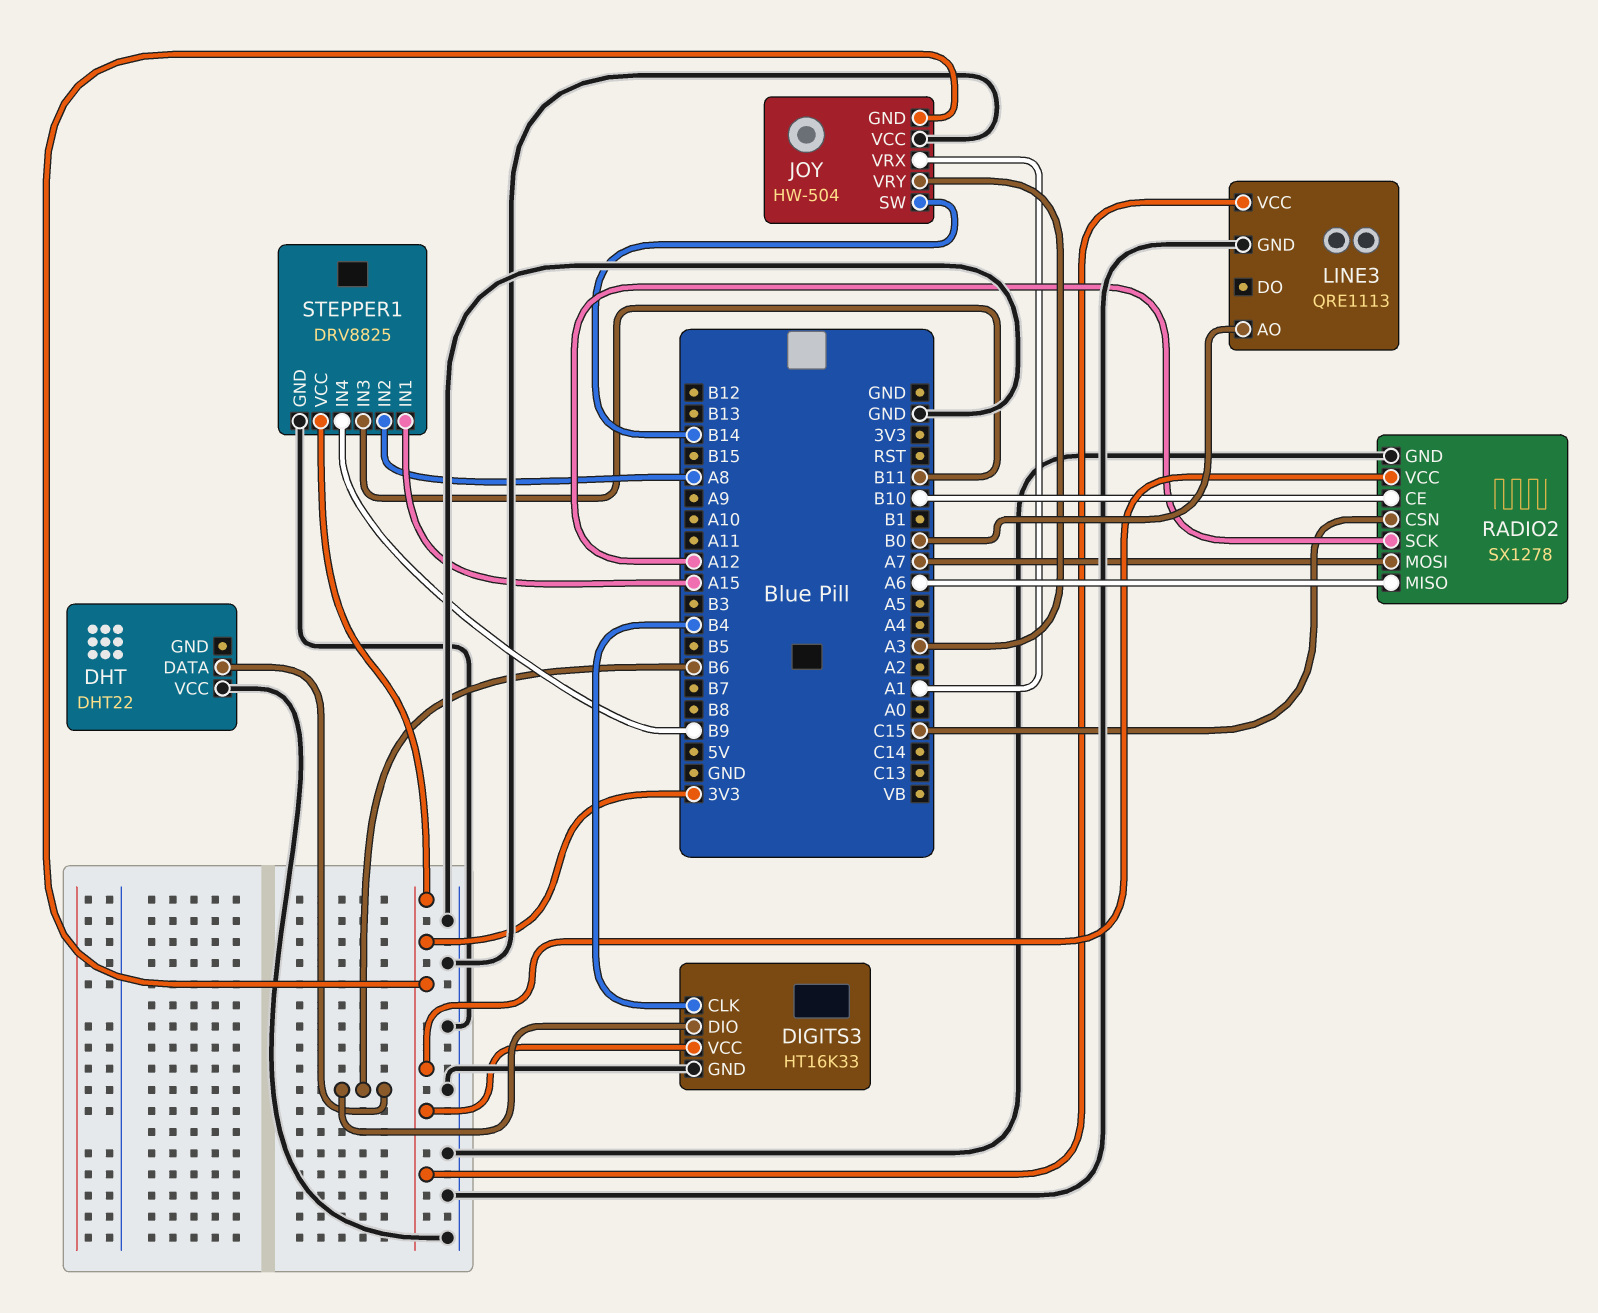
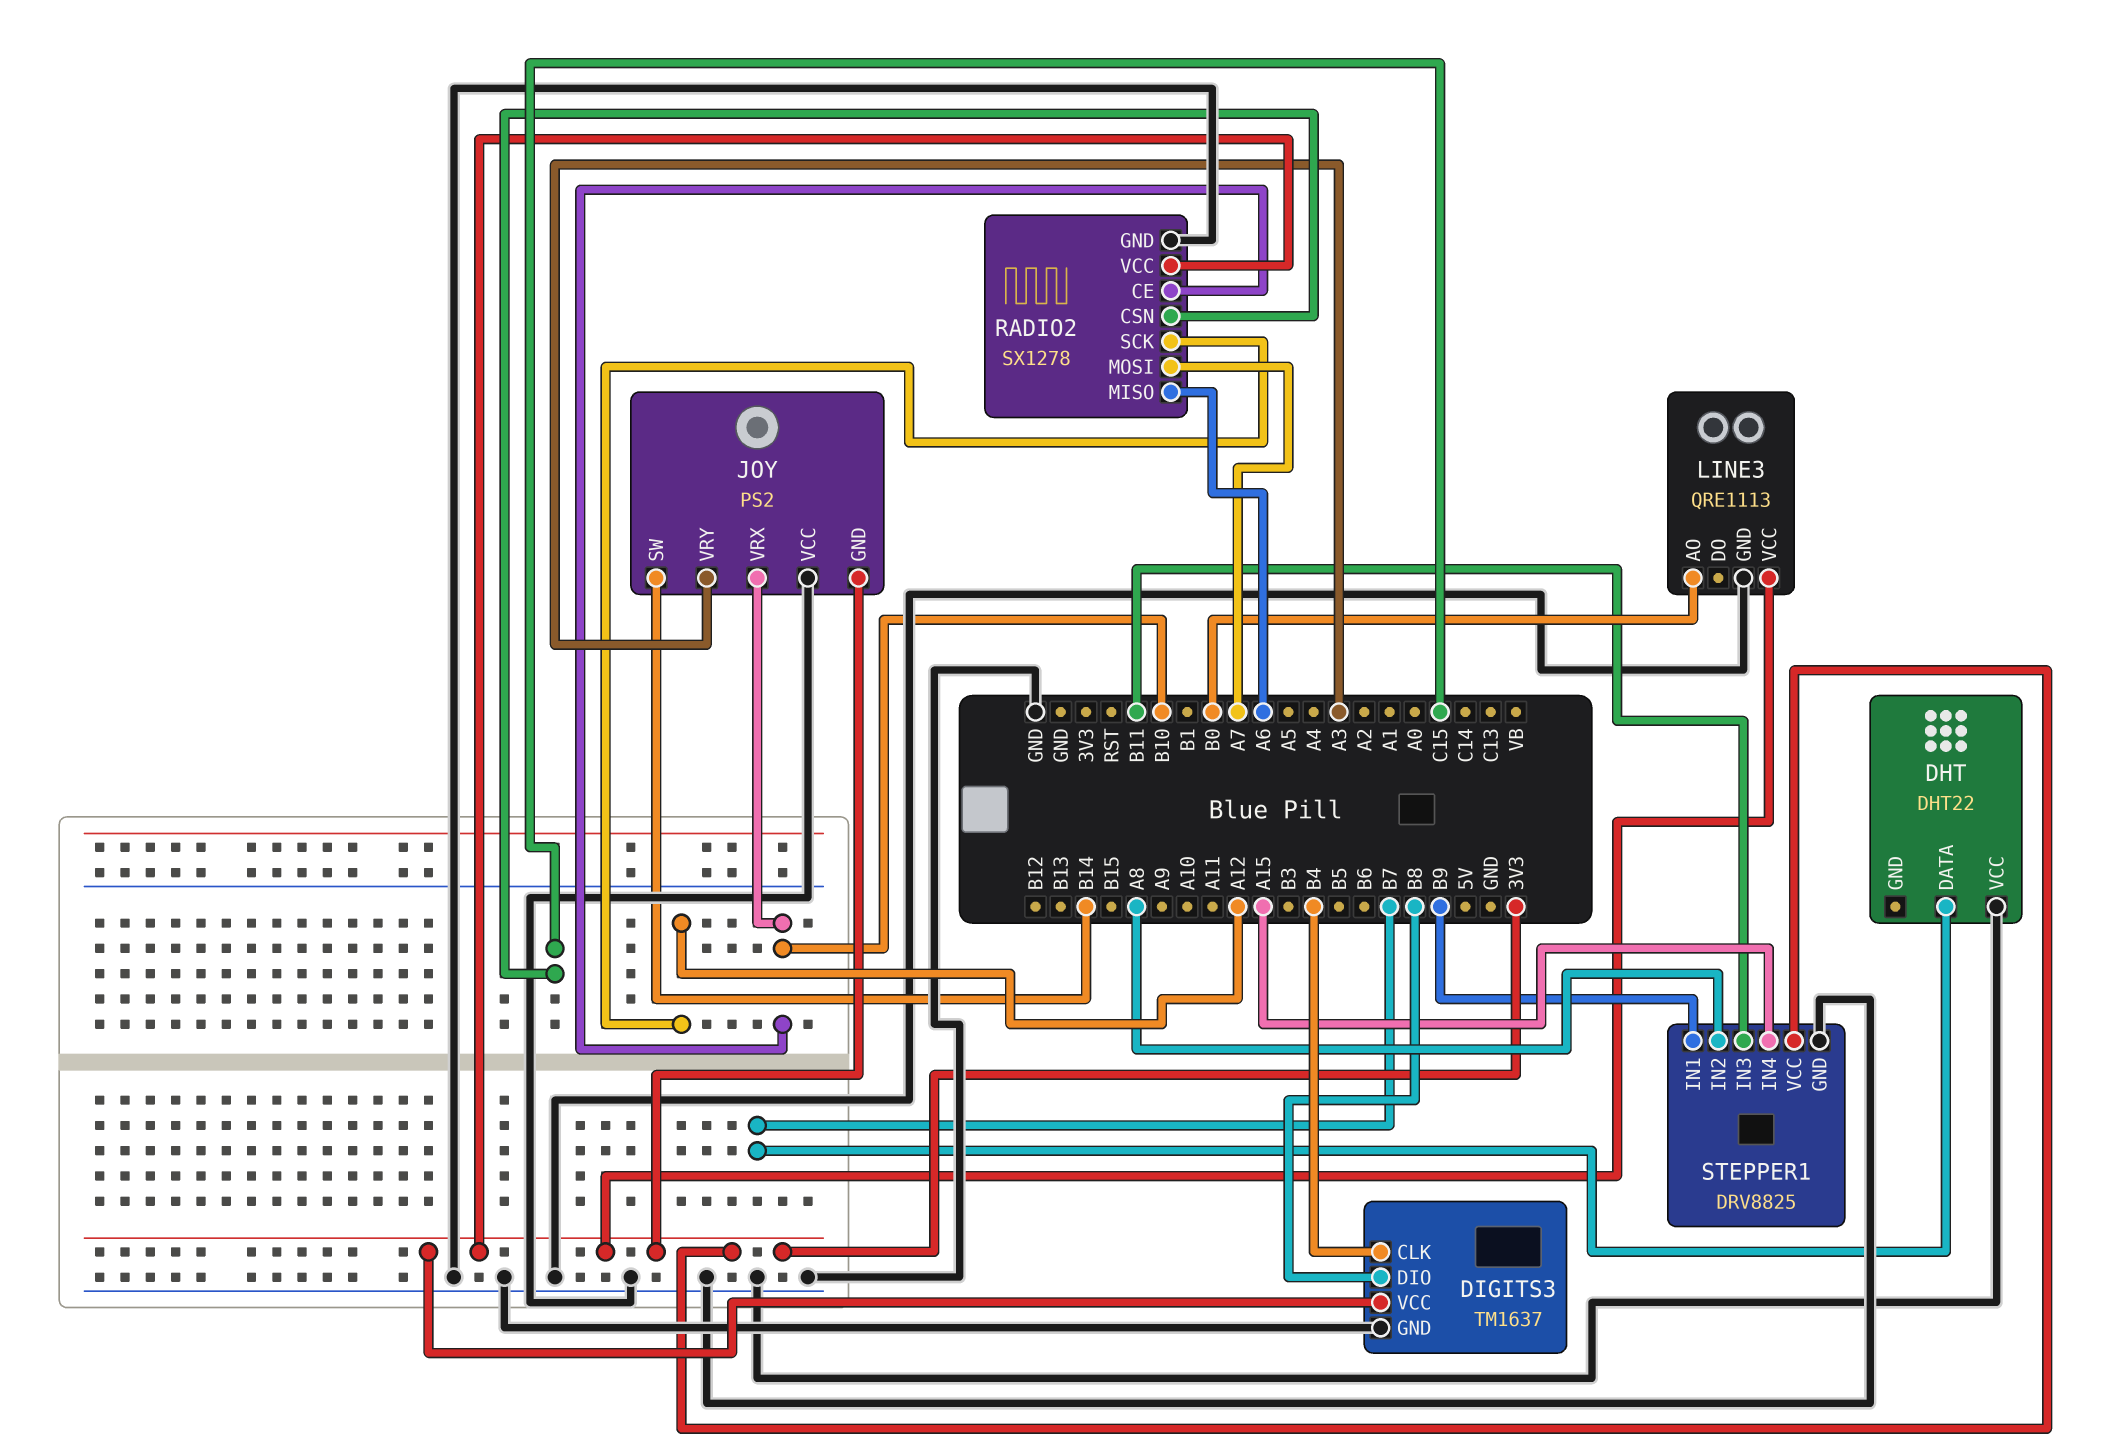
DHT pin DATA: B6 -> B7
DIGITS3: HT16K33 -> TM1637
DIGITS3 pin DIO: B6 -> B8
JOY: HW-504 -> PS2
JOY pin VRX: A1 -> B10
STEPPER1 pin IN1: A15 -> B9
STEPPER1 pin IN4: B9 -> A15

